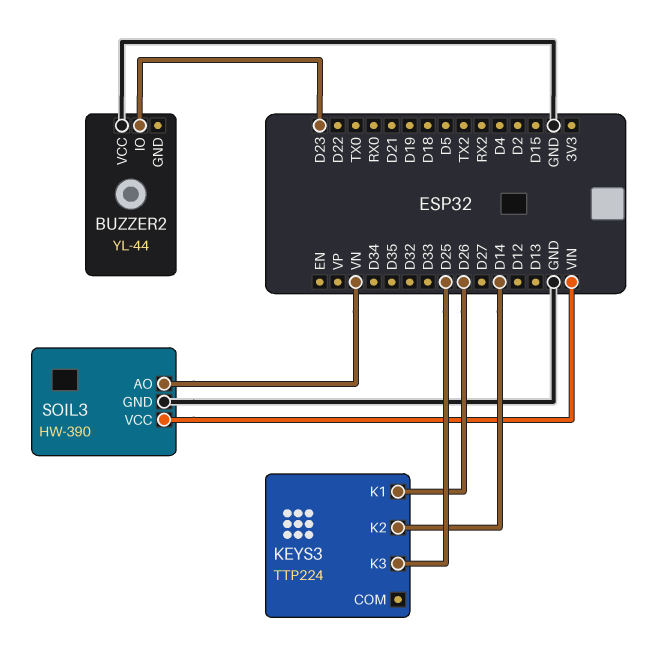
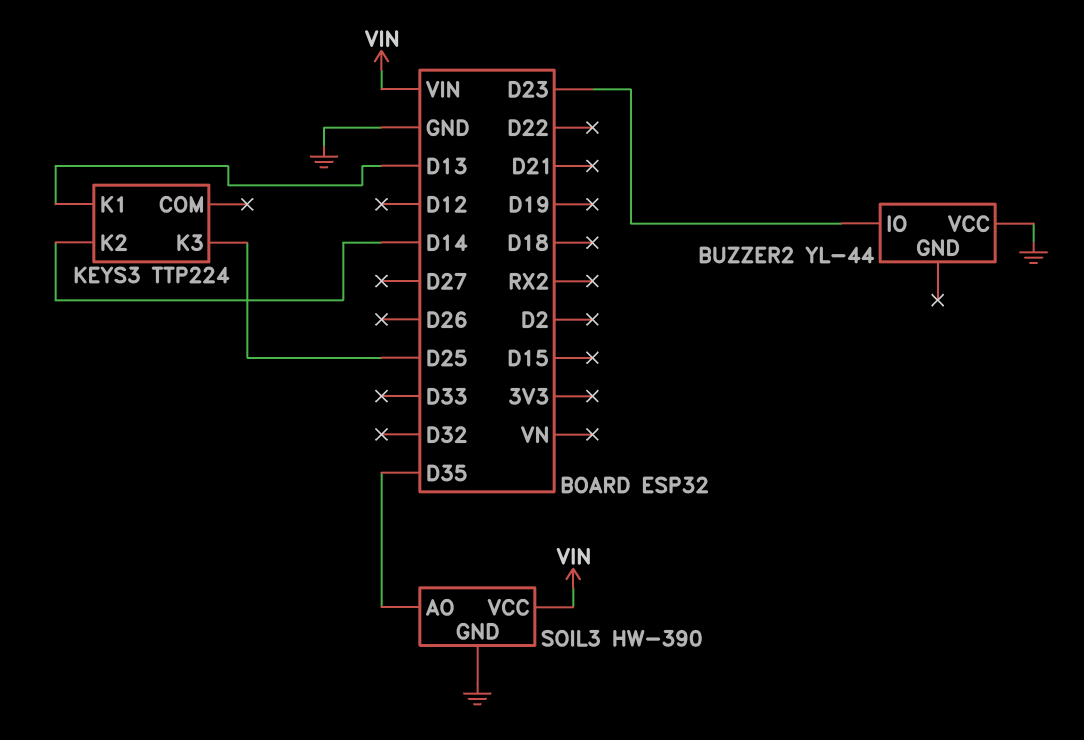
KEYS3 pin K1: D26 -> D13
SOIL3 pin AO: VN -> D35

